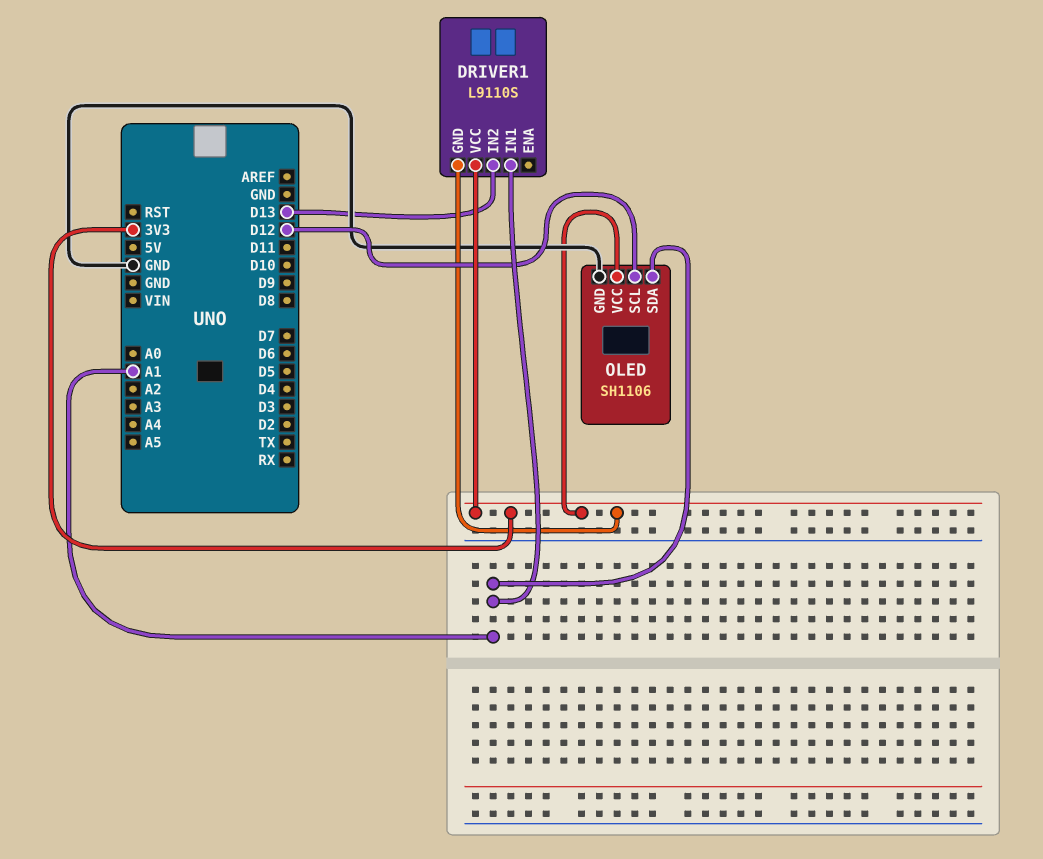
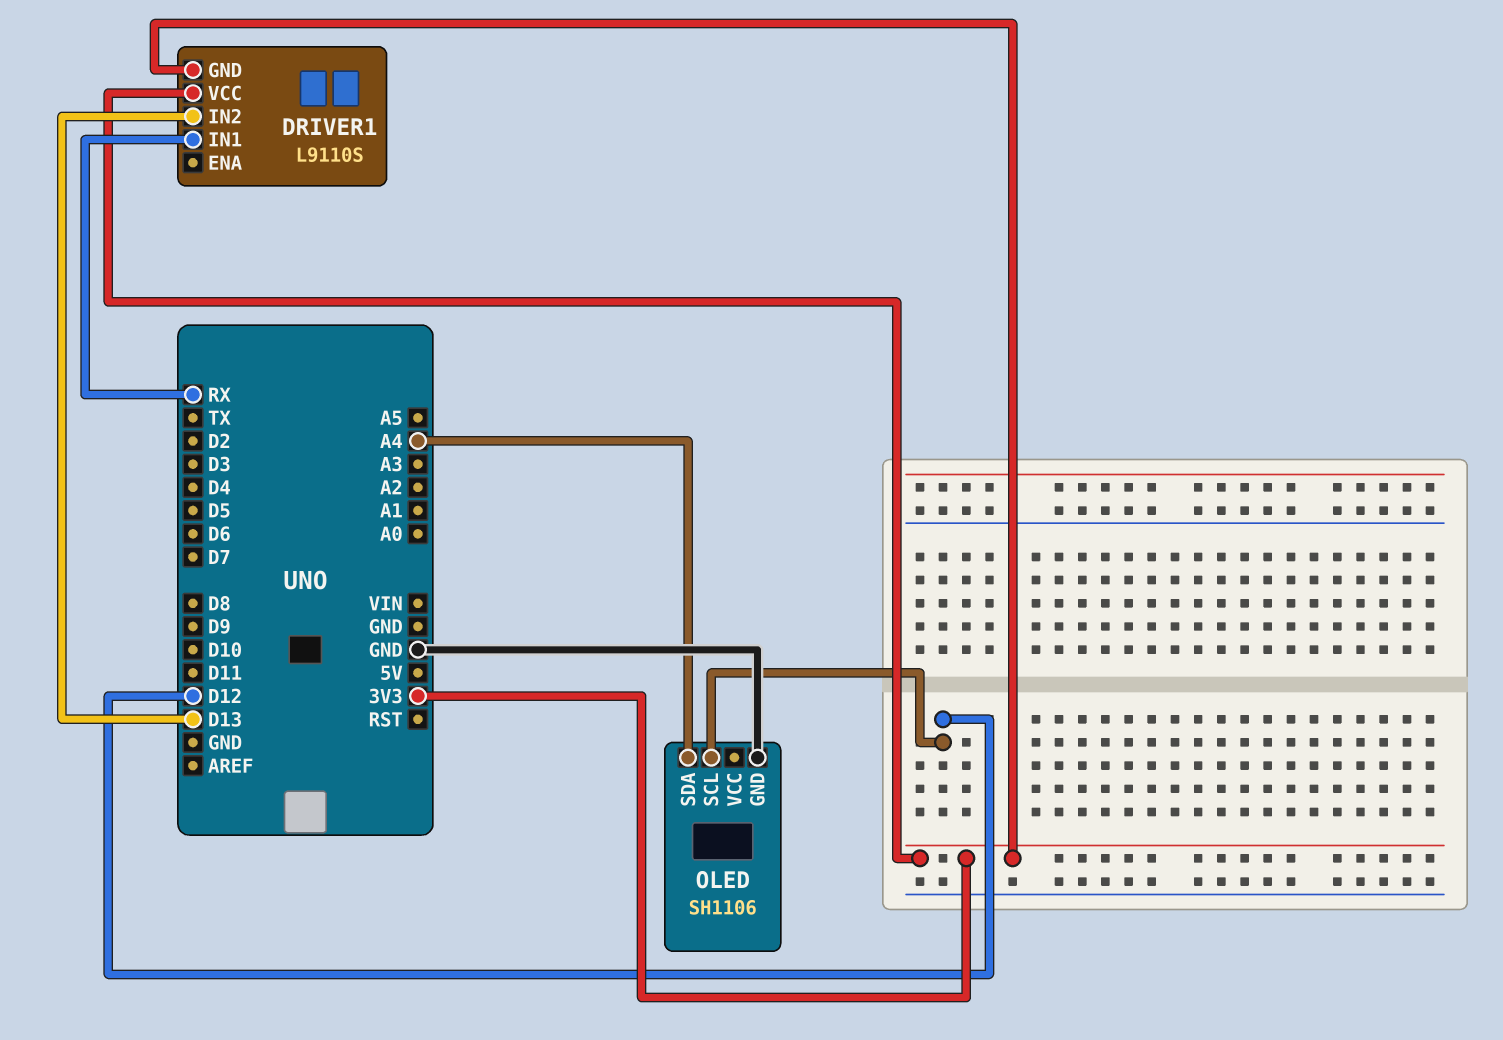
DRIVER1 pin IN1: A1 -> RX
OLED pin SDA: A1 -> A4
OLED pin VCC: 3V3 -> none

